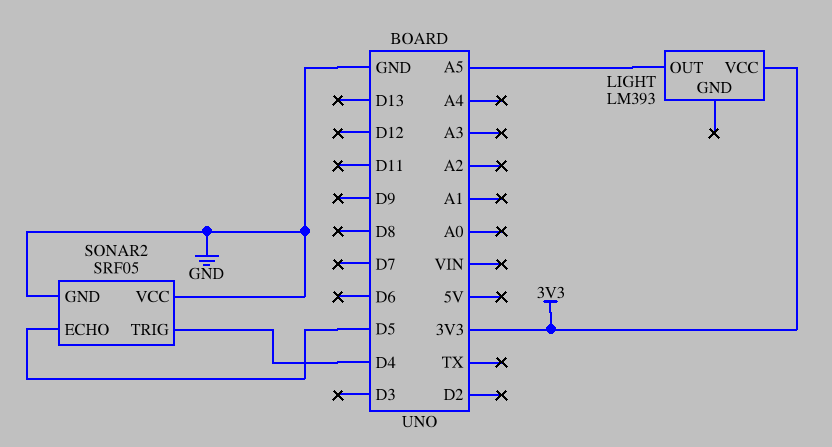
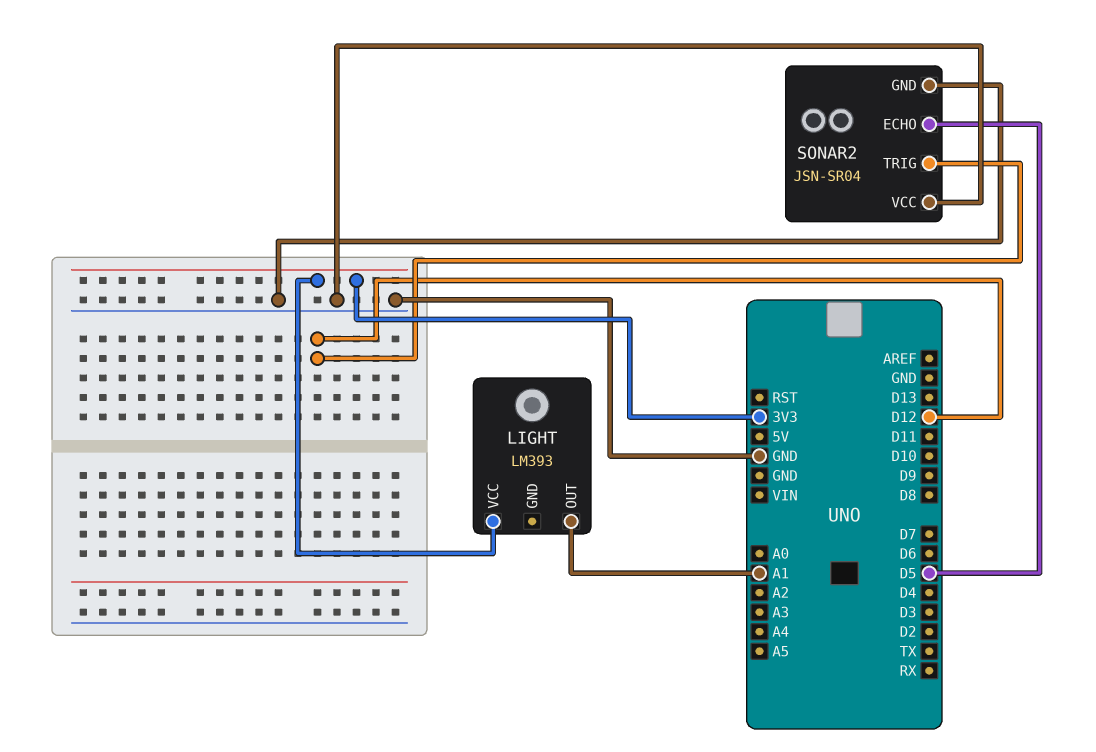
LIGHT pin OUT: A5 -> A1
SONAR2: SRF05 -> JSN-SR04
SONAR2 pin TRIG: D4 -> D12

